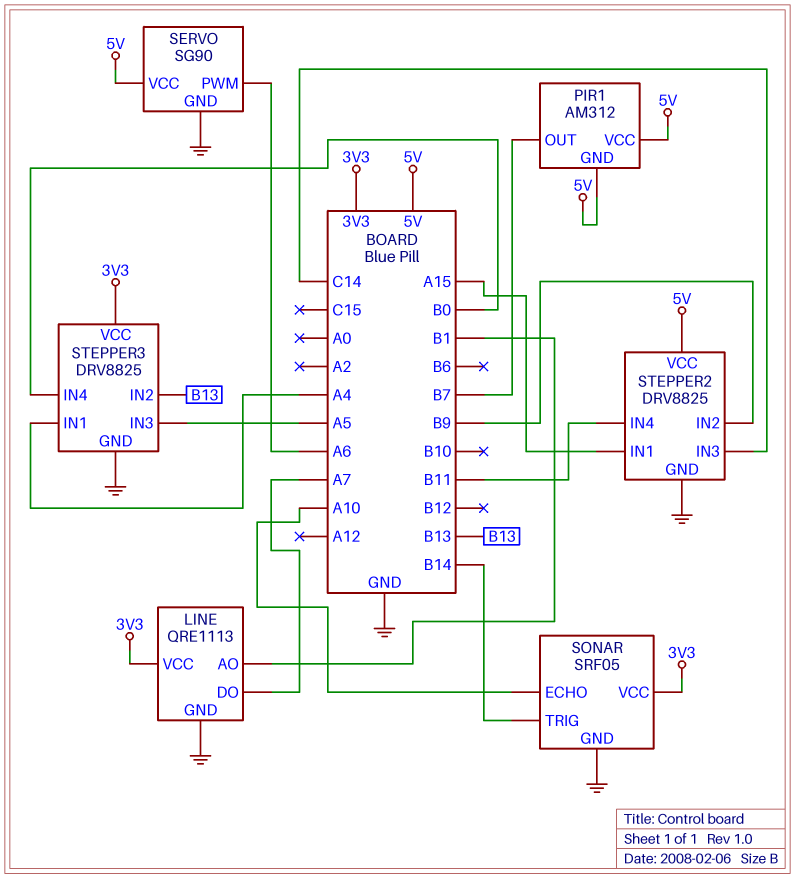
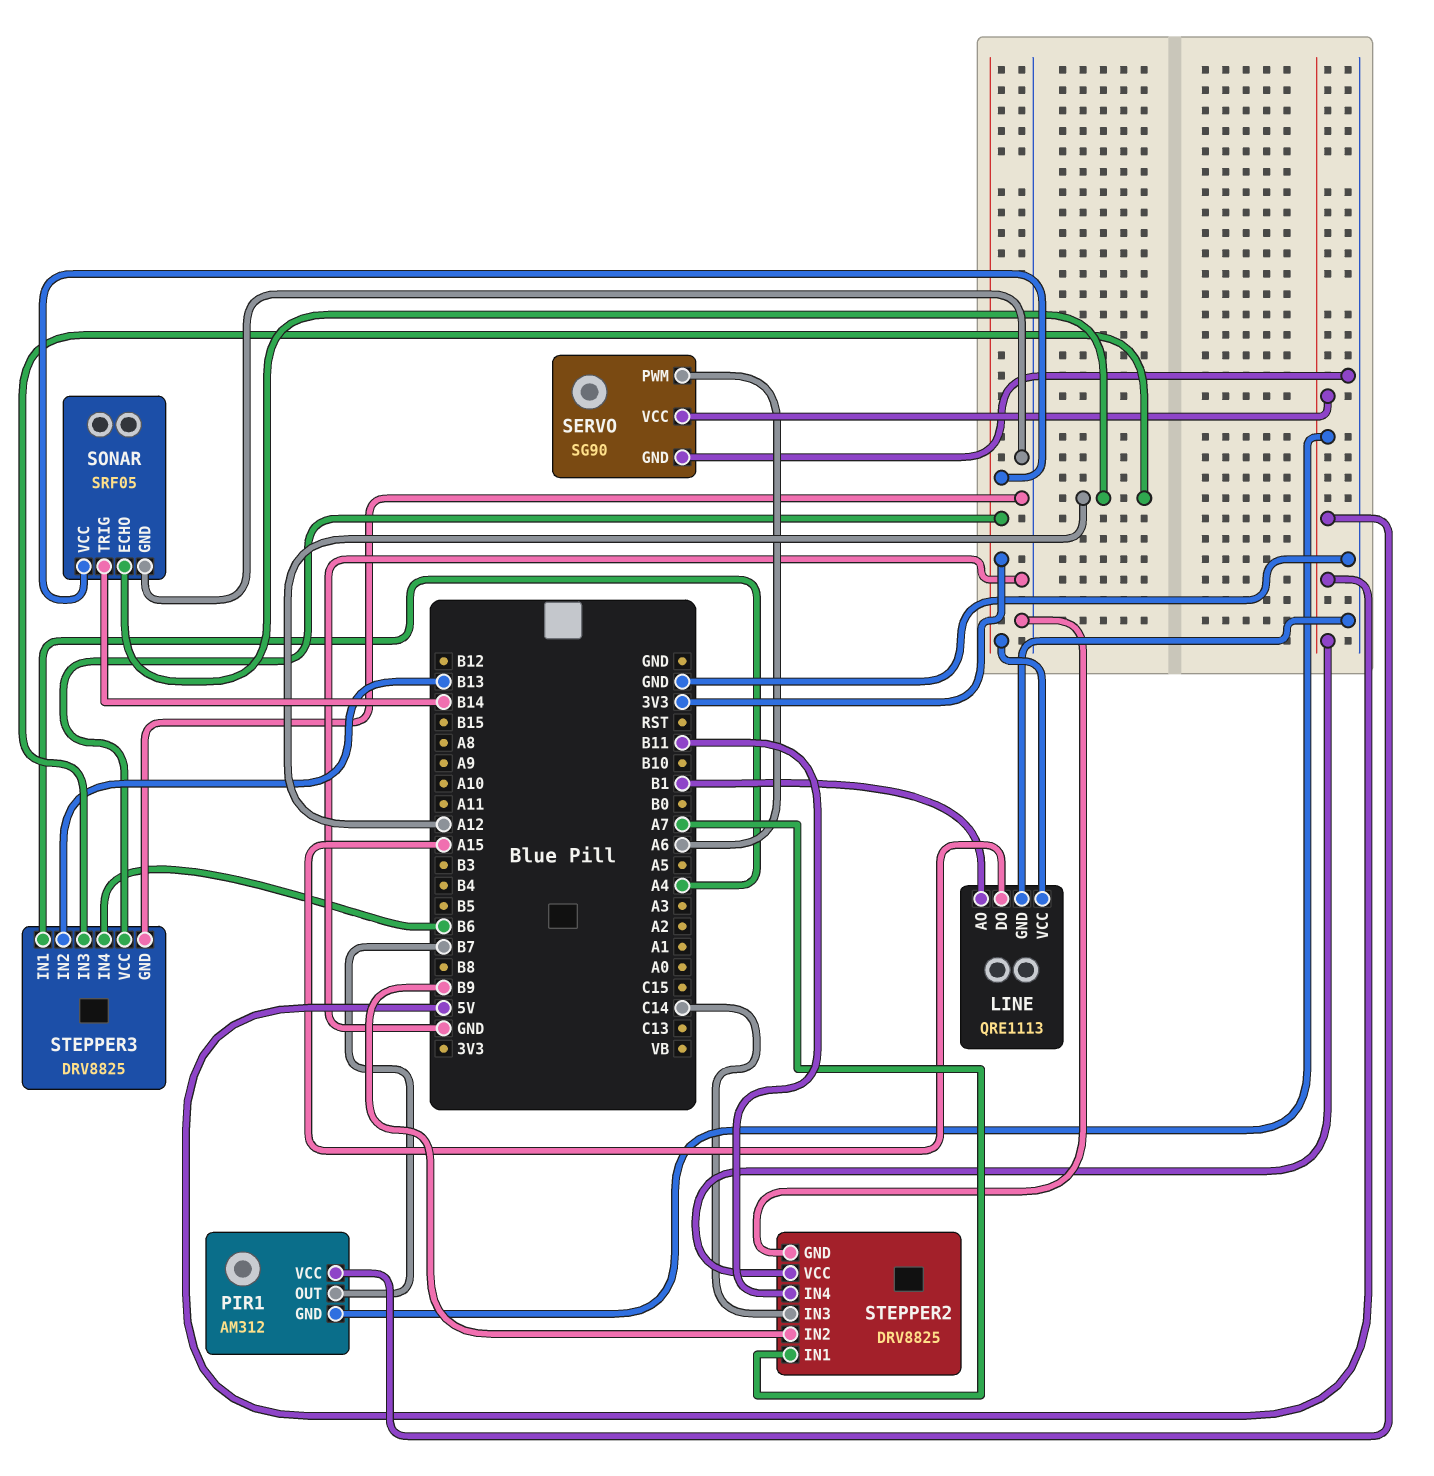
LINE pin DO: A7 -> A15
SONAR pin ECHO: A10 -> A12
STEPPER2 pin IN1: A15 -> A7
STEPPER3 pin IN3: A5 -> A12
STEPPER3 pin IN4: B0 -> B6

